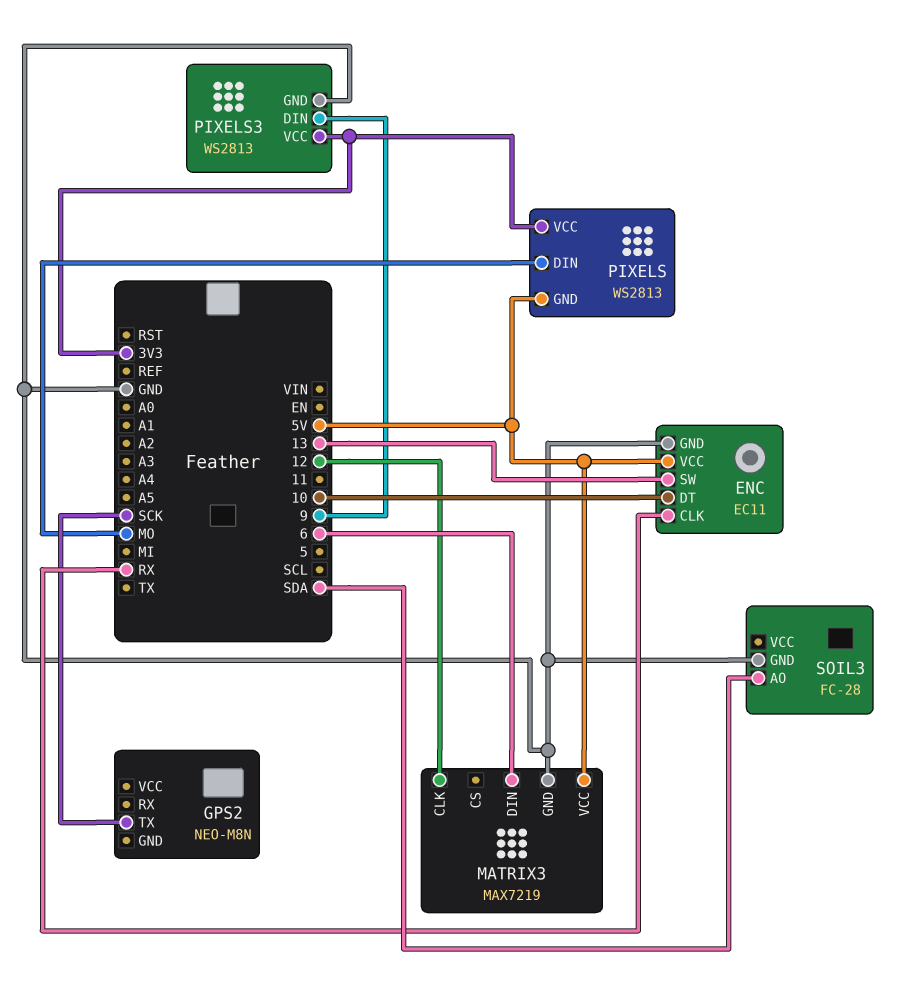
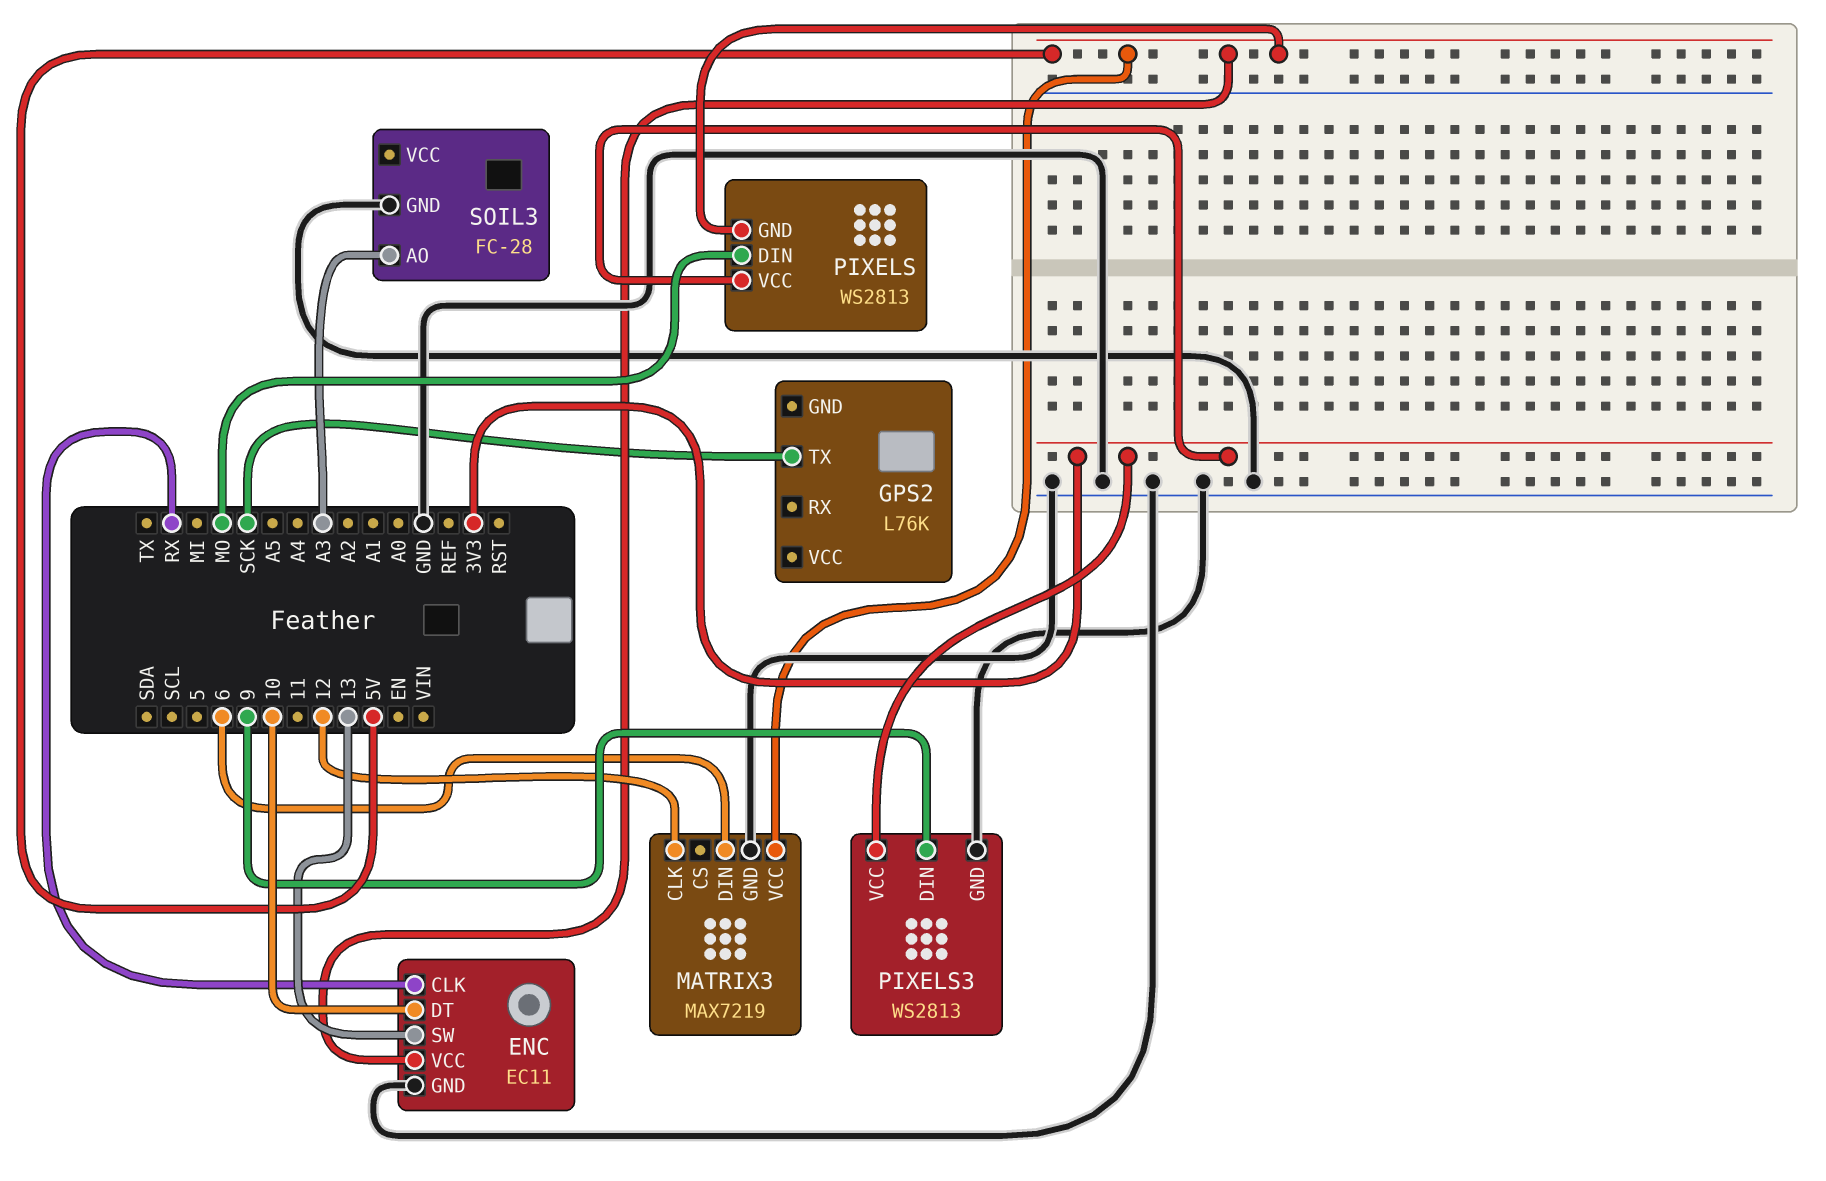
GPS2: NEO-M8N -> L76K
SOIL3 pin AO: SDA -> A3

